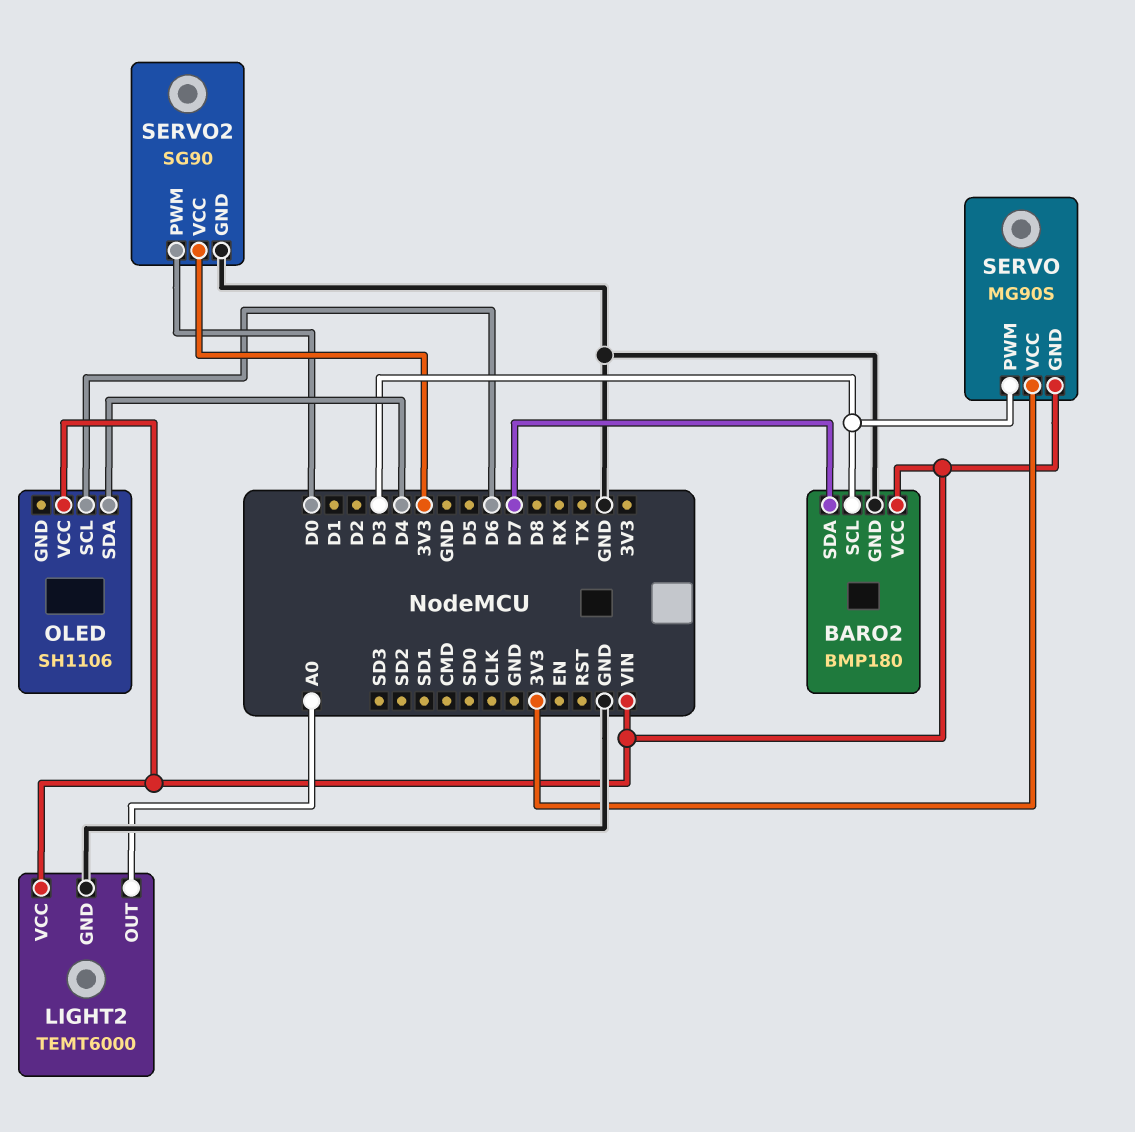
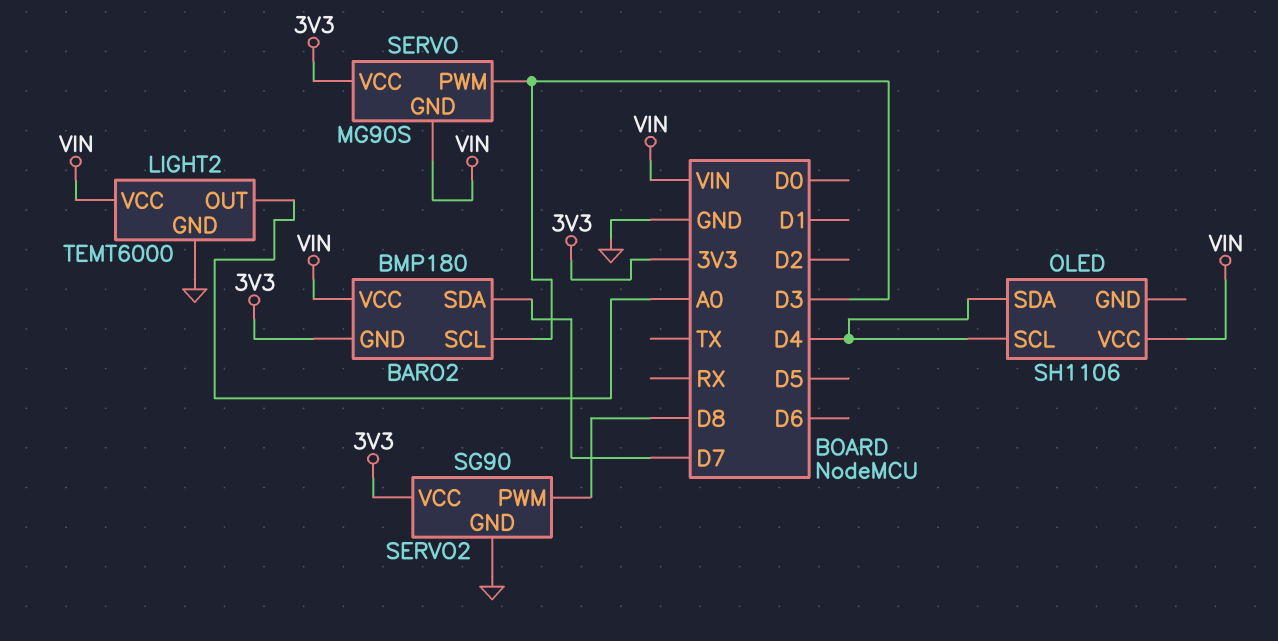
BARO2 pin GND: GND -> 3V3
OLED pin SCL: D6 -> D4
SERVO2 pin PWM: D0 -> D8

